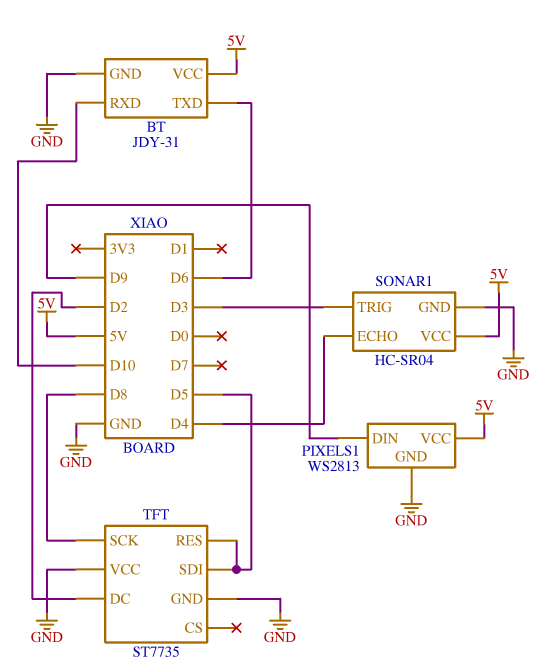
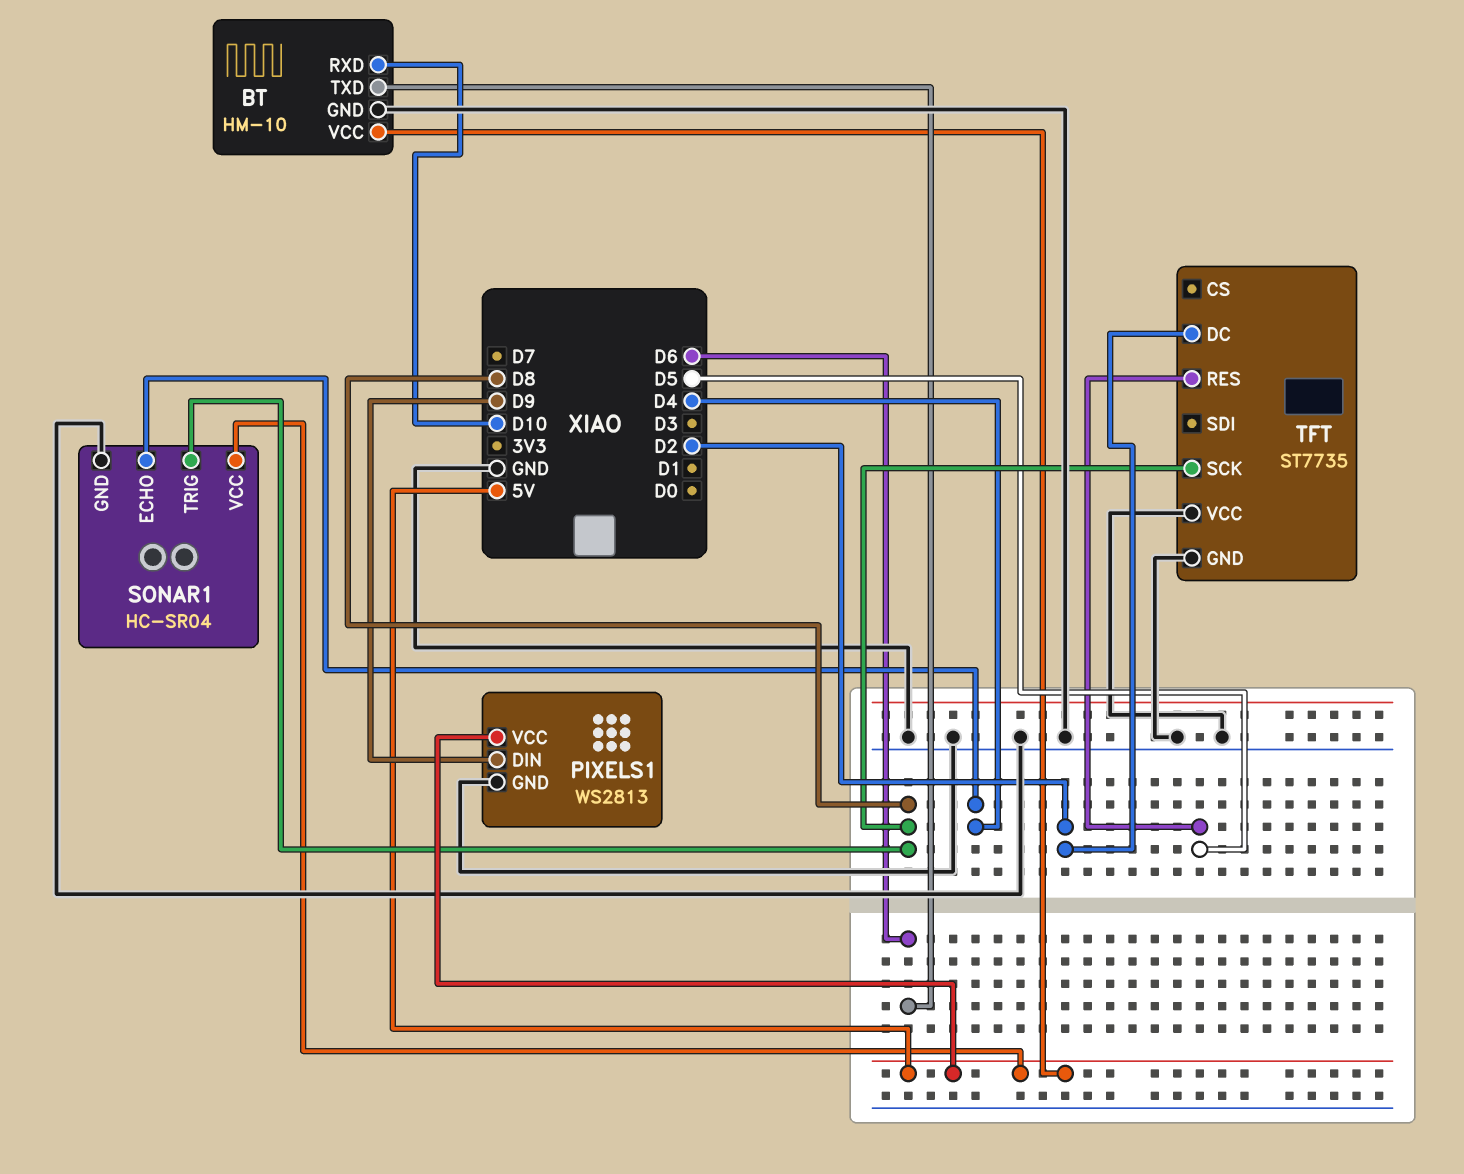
BT: JDY-31 -> HM-10
SONAR1 pin TRIG: D3 -> D8
TFT pin SDI: D5 -> none

